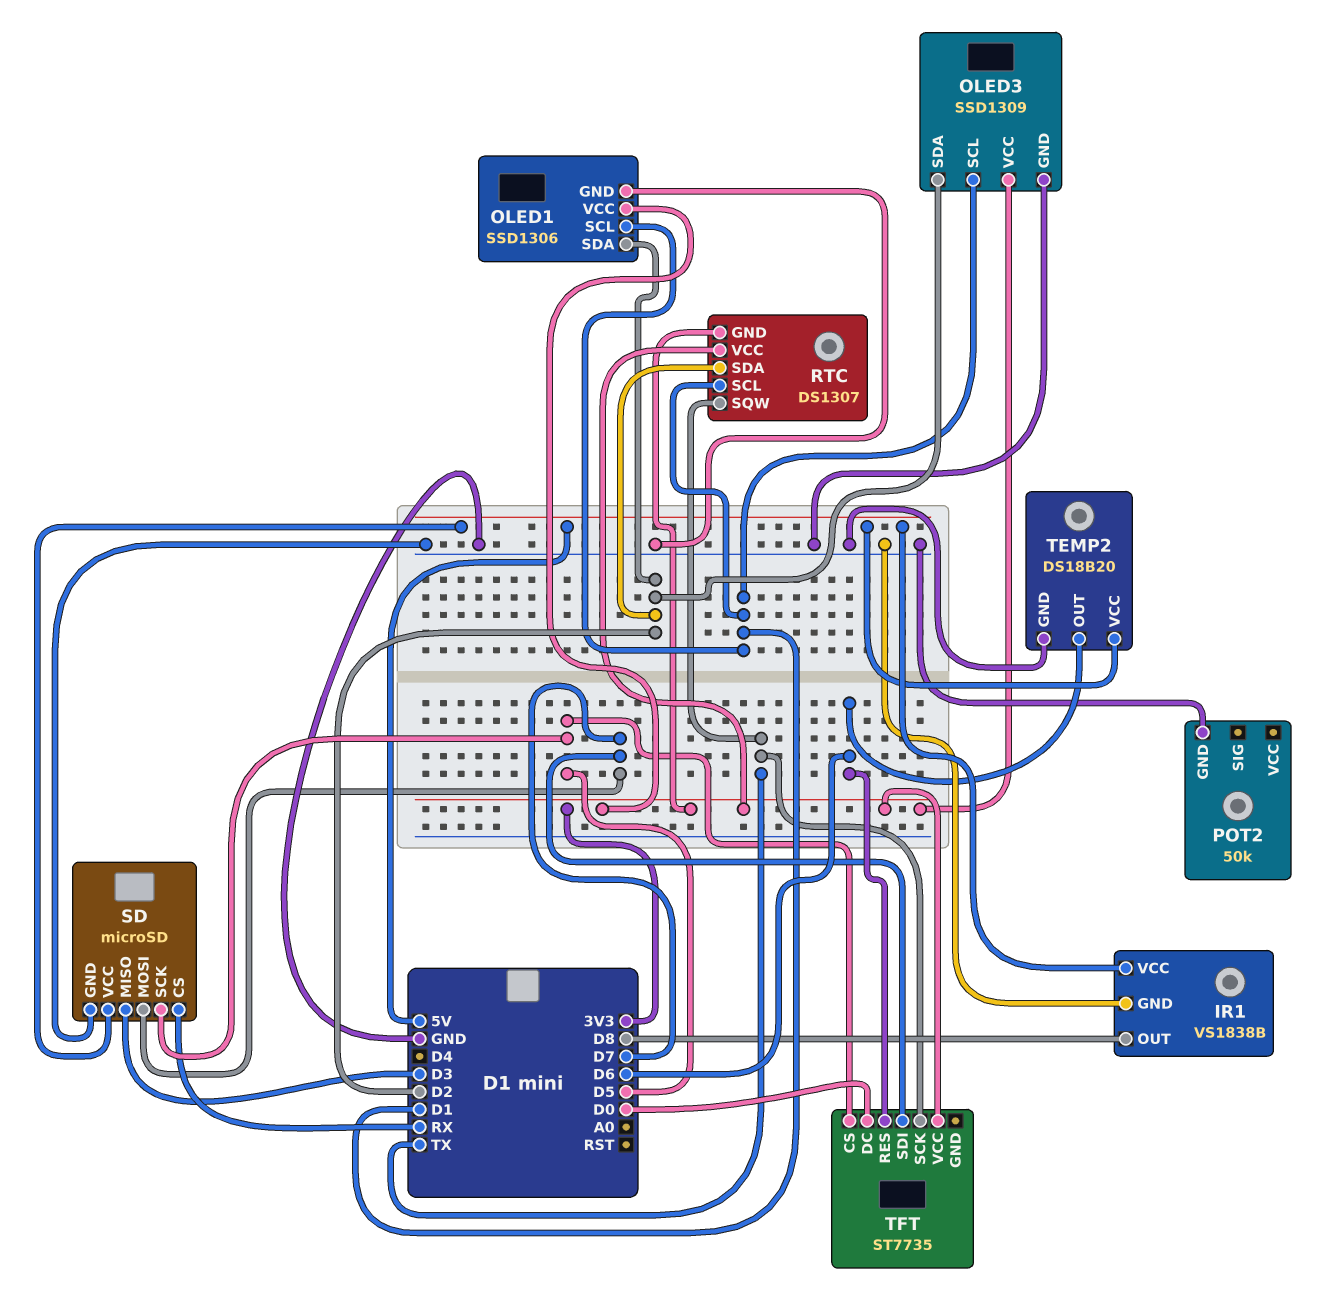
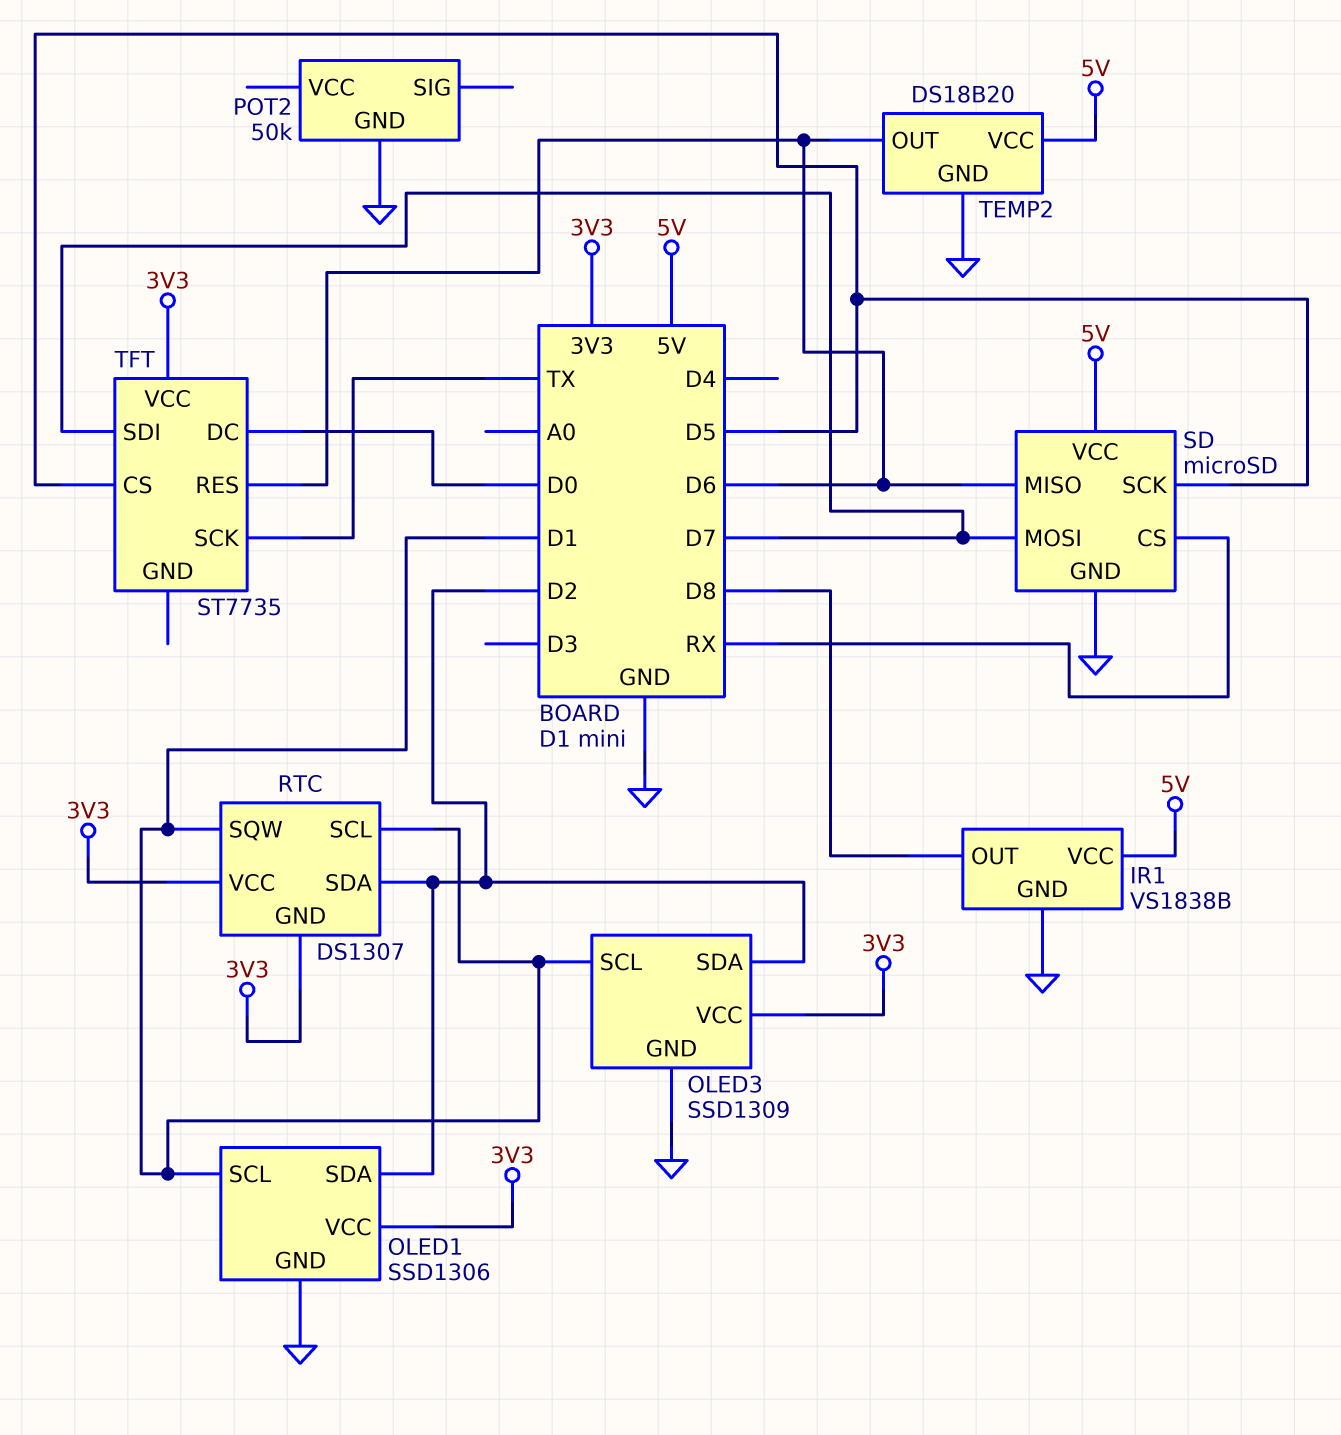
RTC pin SQW: TX -> D1
SD pin MISO: D3 -> D6

